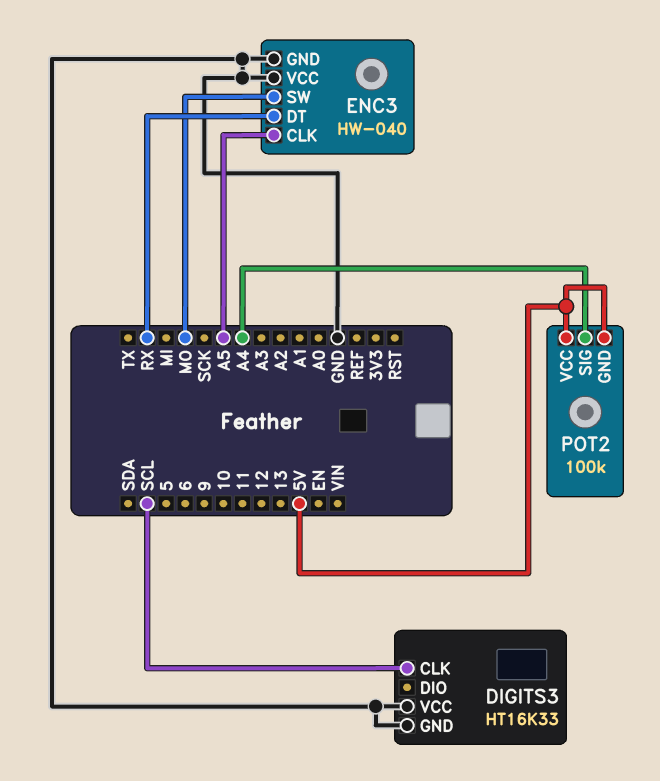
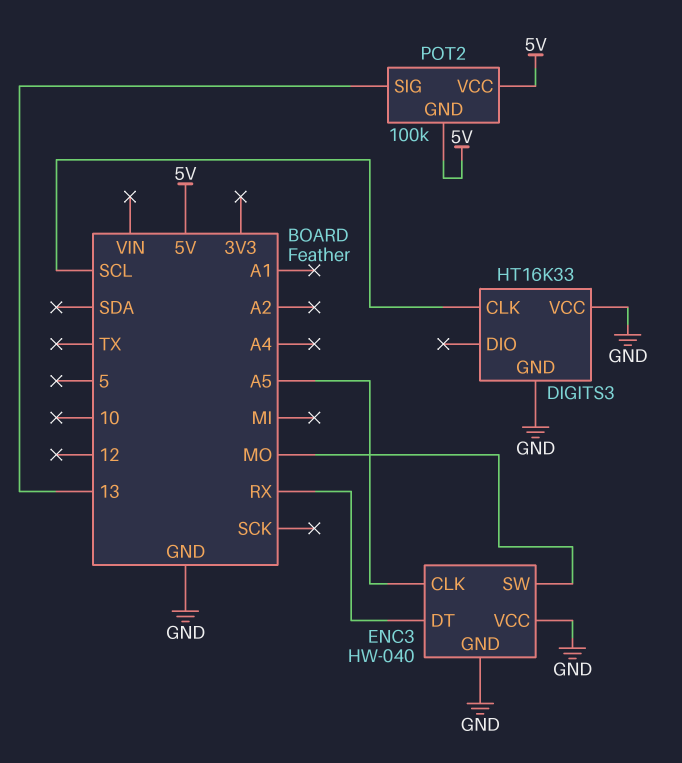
POT2 pin SIG: A4 -> 13

